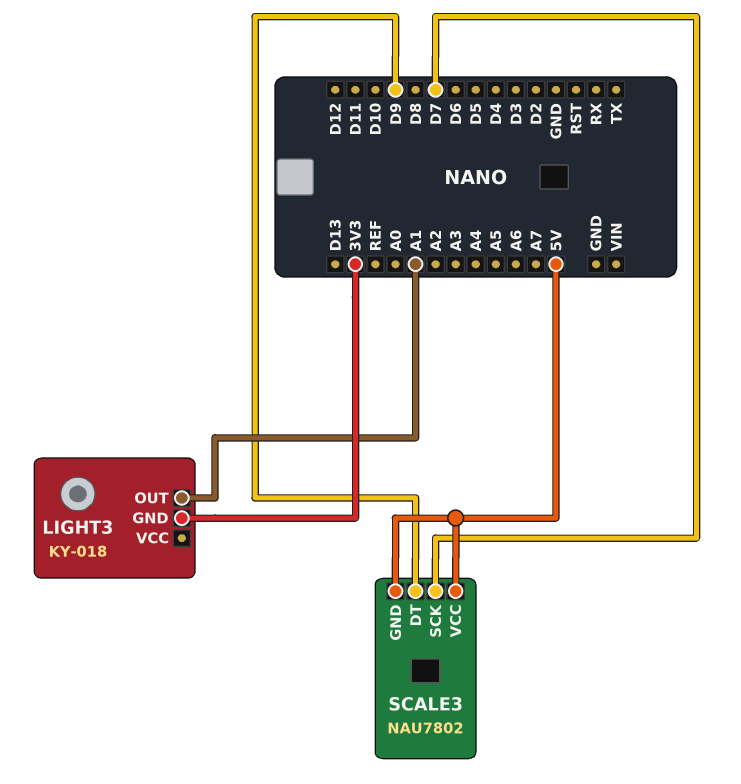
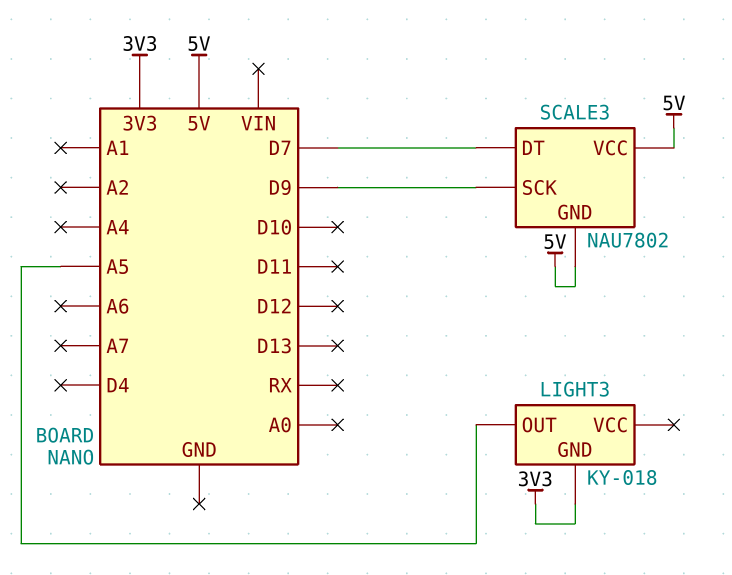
LIGHT3 pin OUT: A1 -> A5
SCALE3 pin DT: D9 -> D7
SCALE3 pin SCK: D7 -> D9

